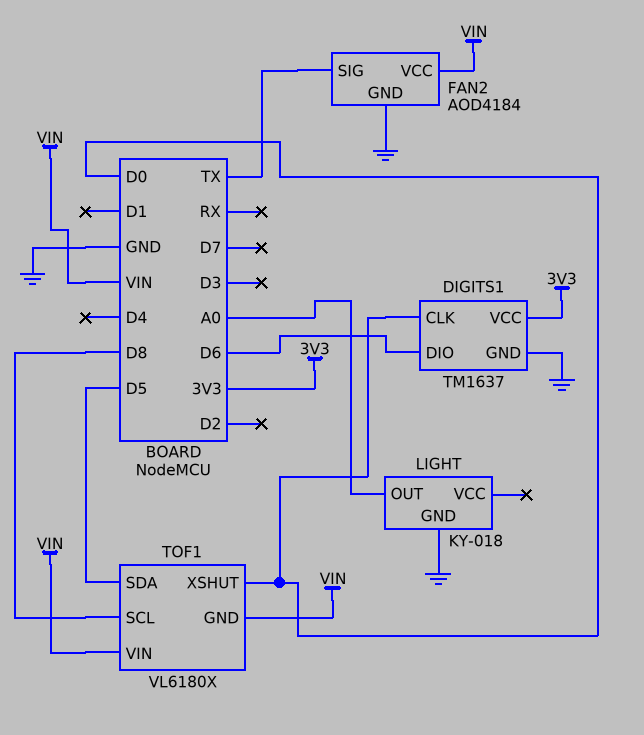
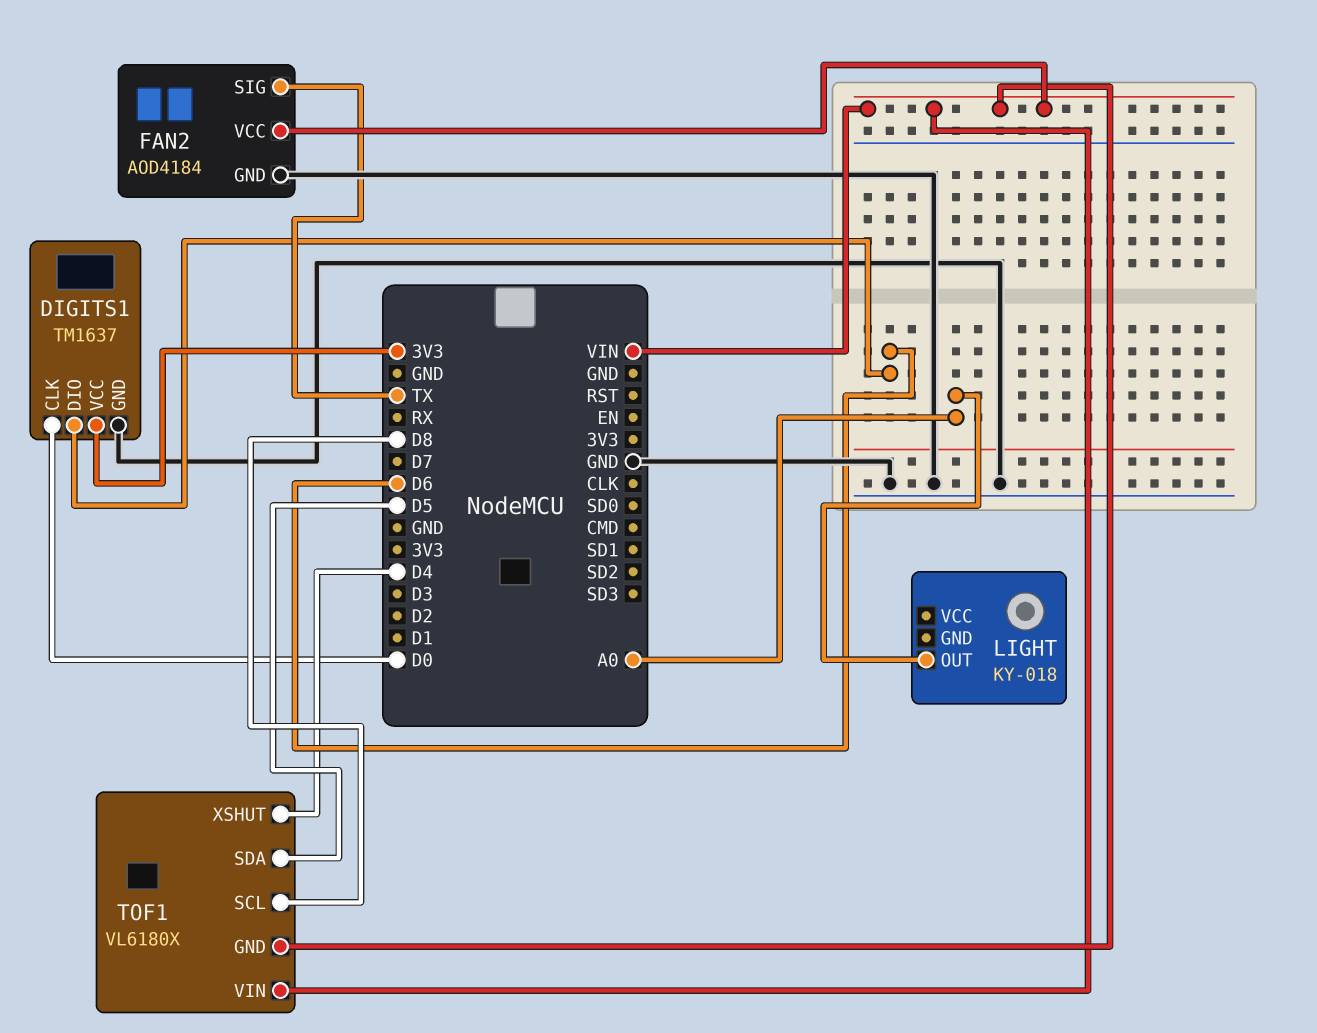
LIGHT pin GND: GND -> none
TOF1 pin XSHUT: D0 -> D4

